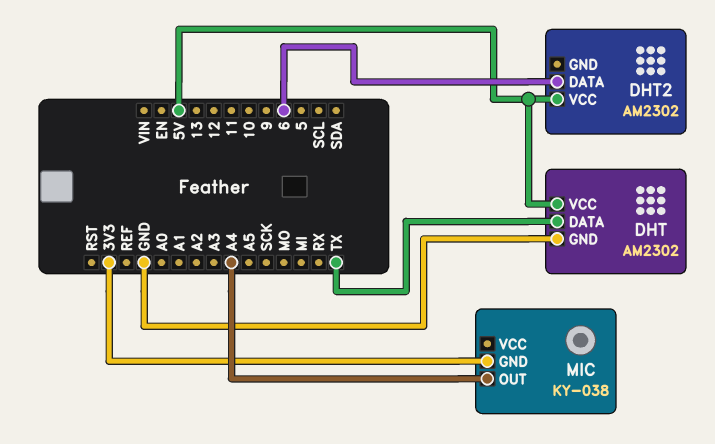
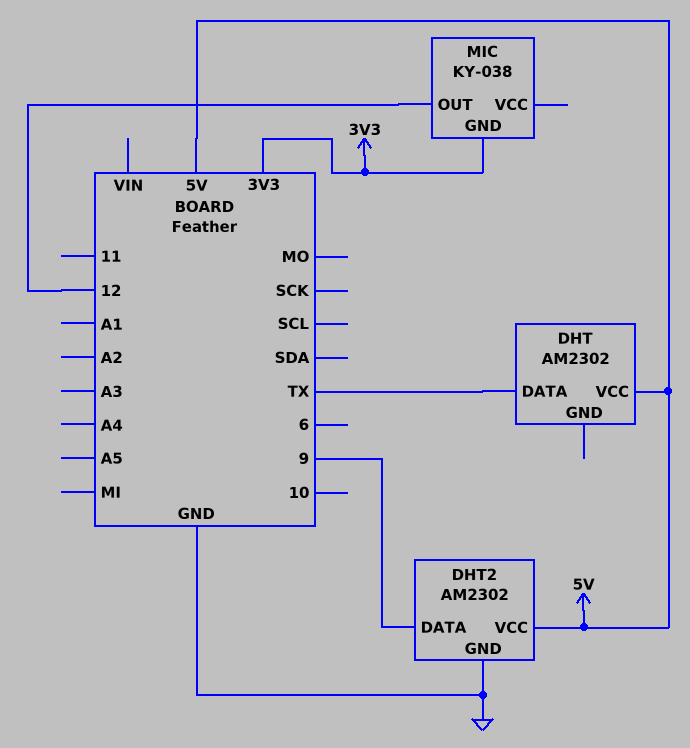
DHT pin GND: GND -> none
DHT2 pin DATA: 6 -> 9
DHT2 pin GND: none -> GND
MIC pin OUT: A4 -> 12

